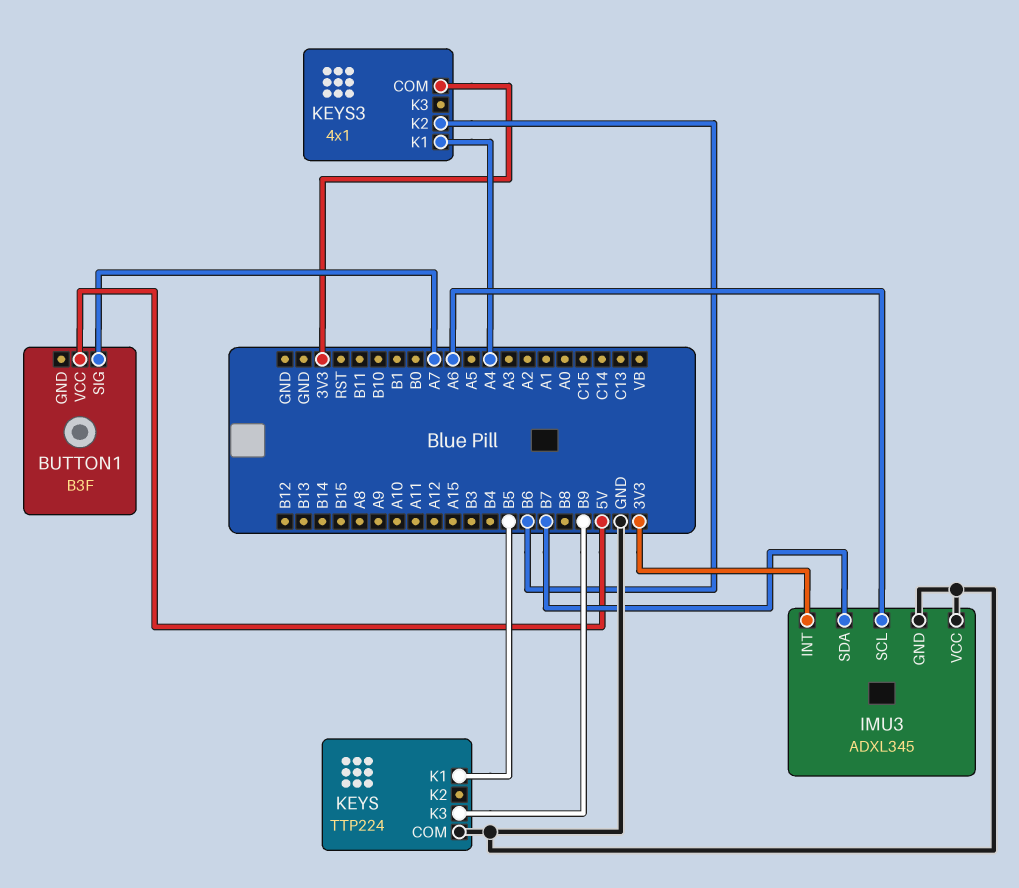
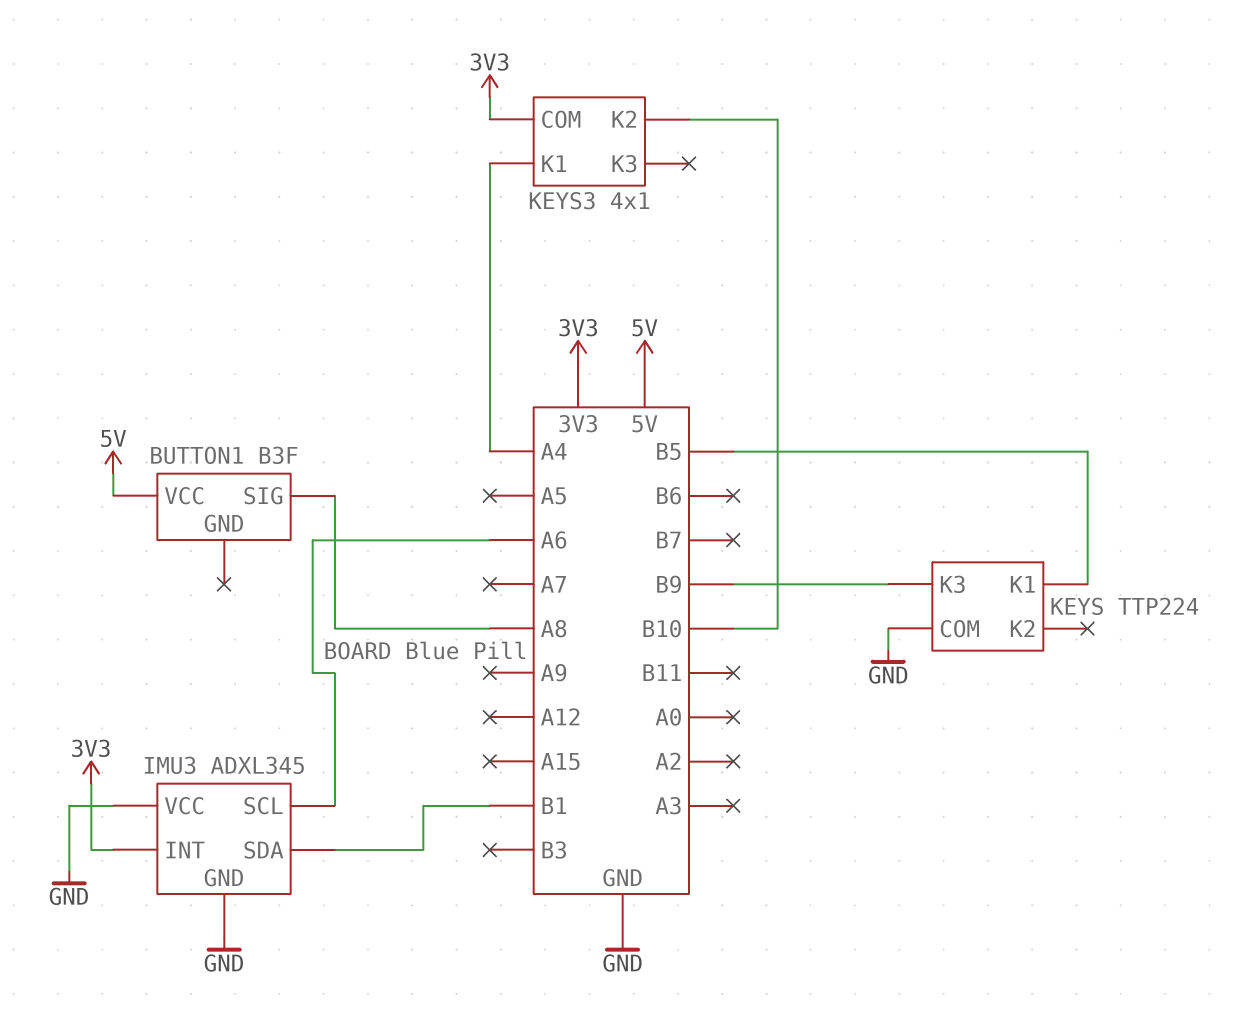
BUTTON1 pin SIG: A7 -> A8
IMU3 pin SDA: B7 -> B1
KEYS3 pin K2: B6 -> B10

